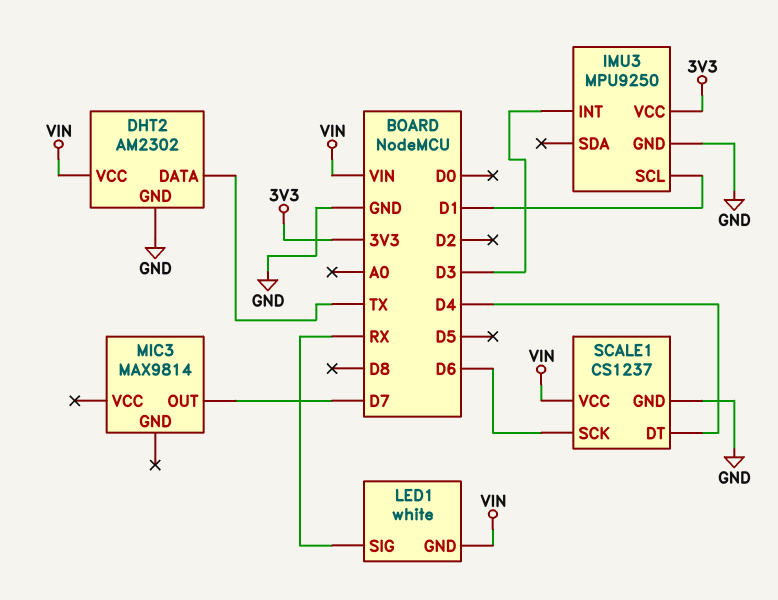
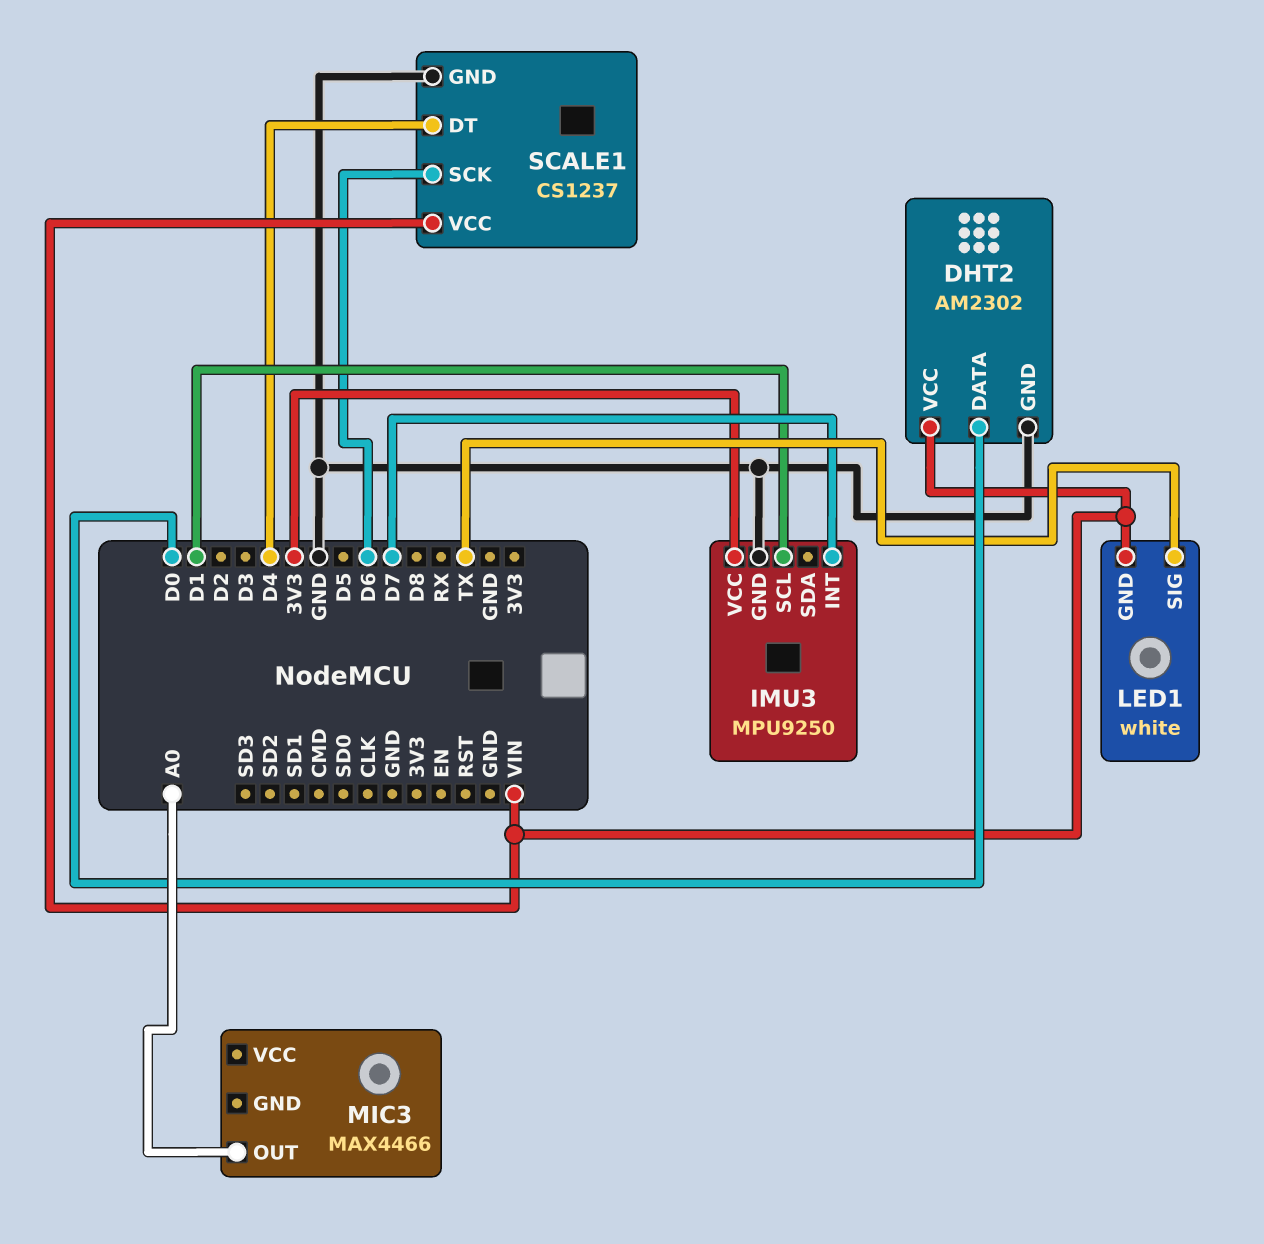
DHT2 pin DATA: TX -> D0
IMU3 pin INT: D3 -> D7
LED1 pin SIG: RX -> TX
MIC3: MAX9814 -> MAX4466
MIC3 pin OUT: D7 -> A0

